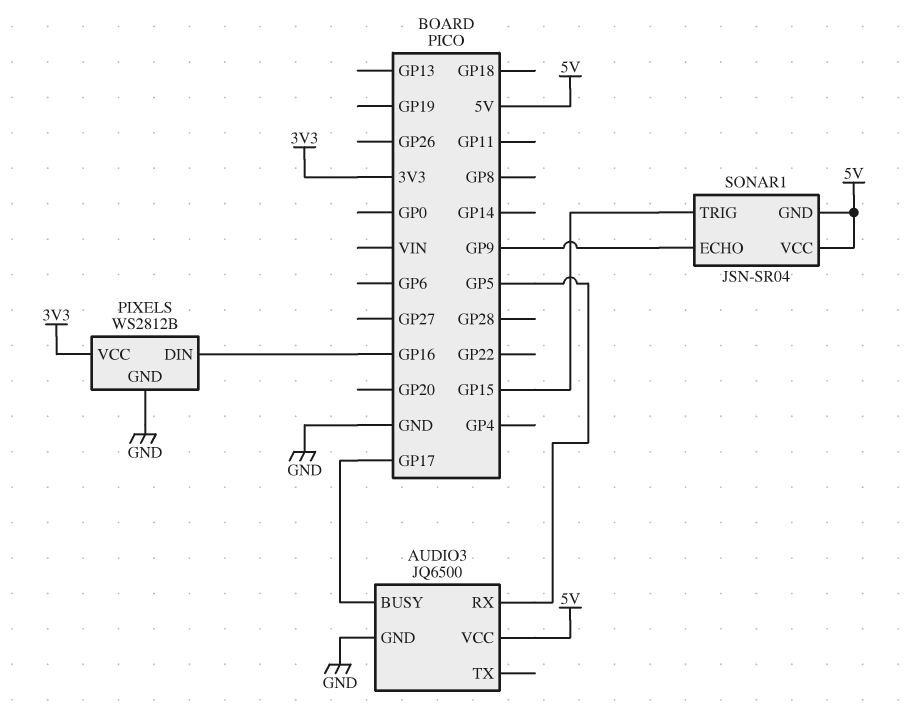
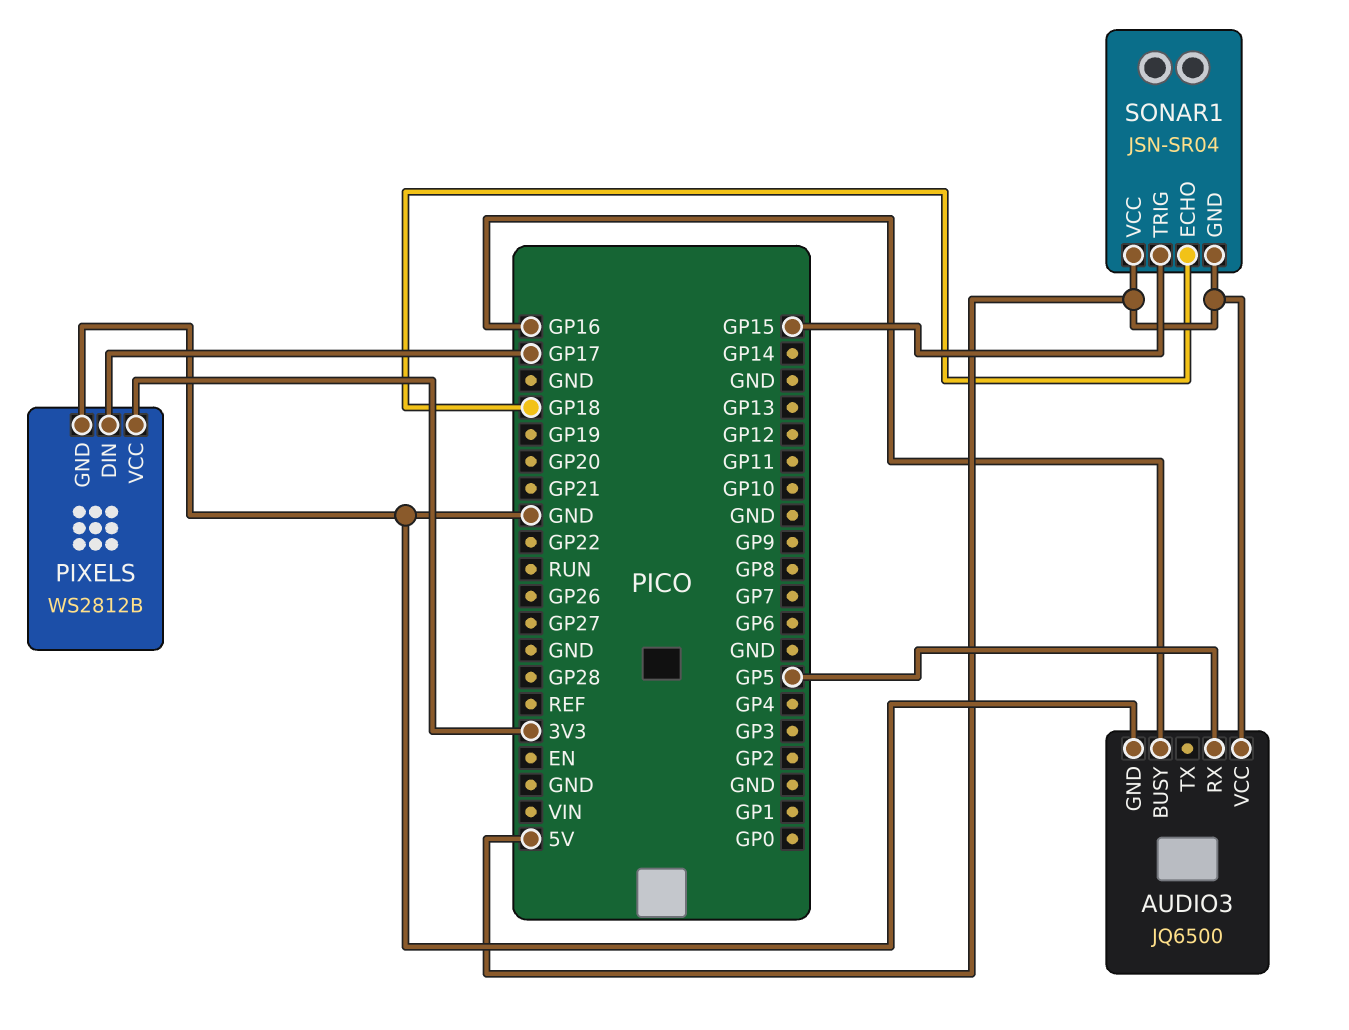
AUDIO3 pin BUSY: GP17 -> GP16
PIXELS pin DIN: GP16 -> GP17
SONAR1 pin ECHO: GP9 -> GP18

